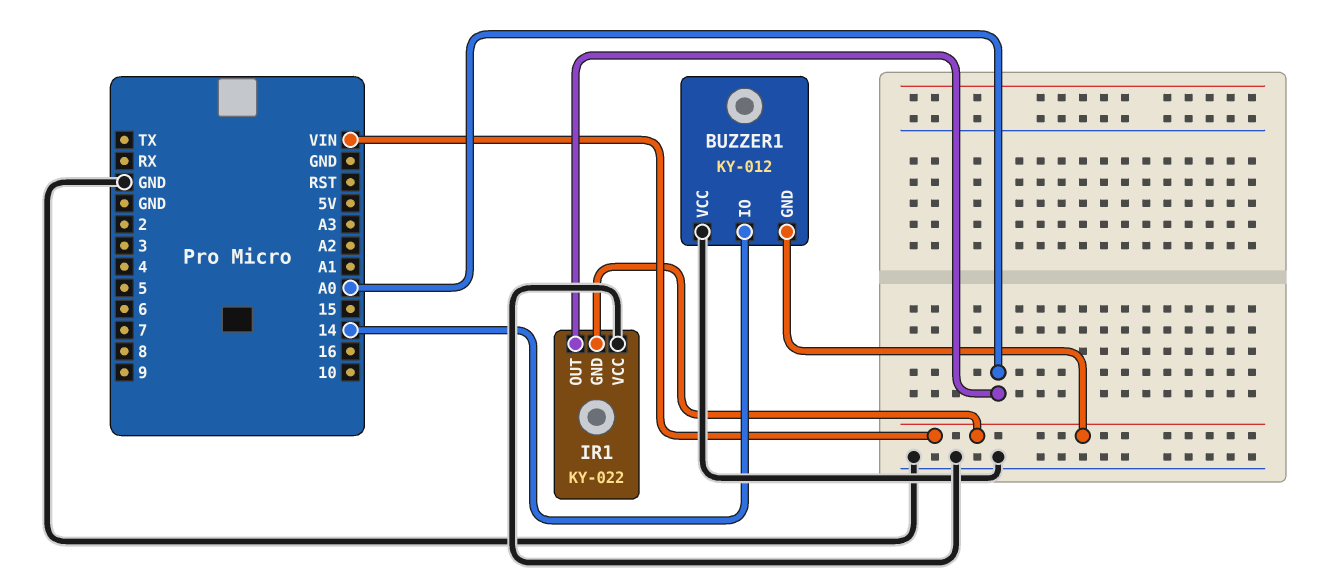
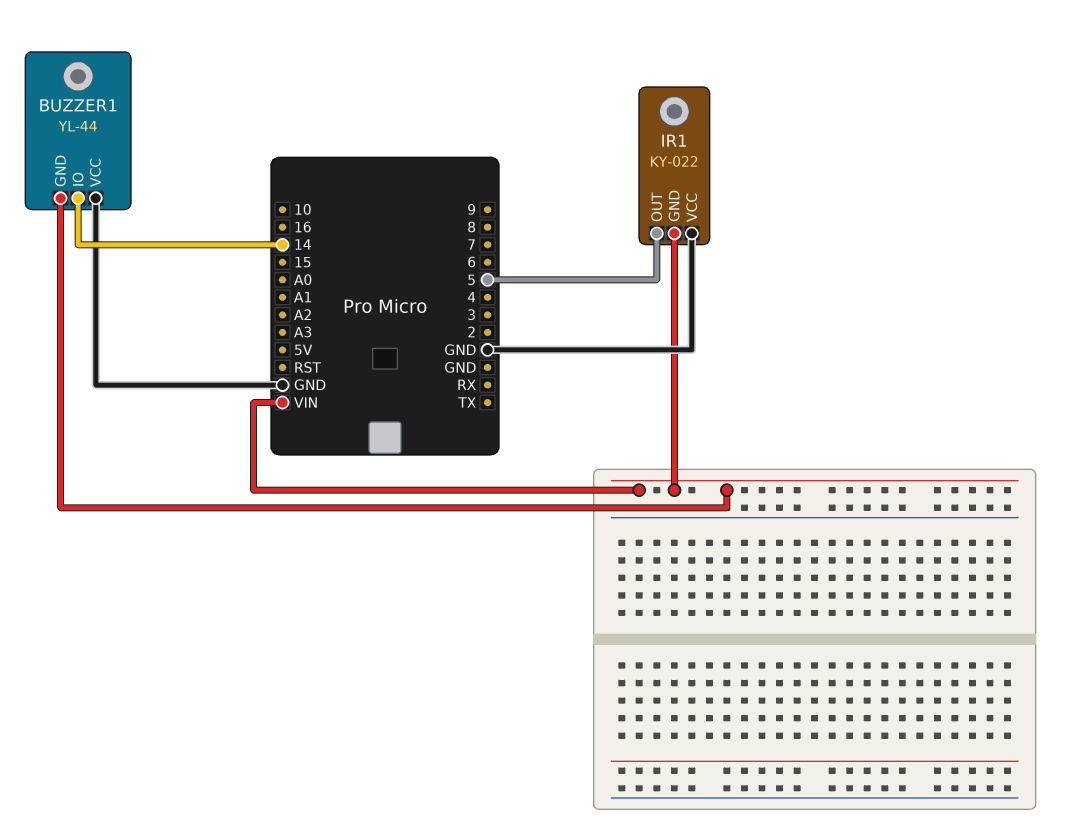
BUZZER1: KY-012 -> YL-44
IR1 pin OUT: A0 -> 5

